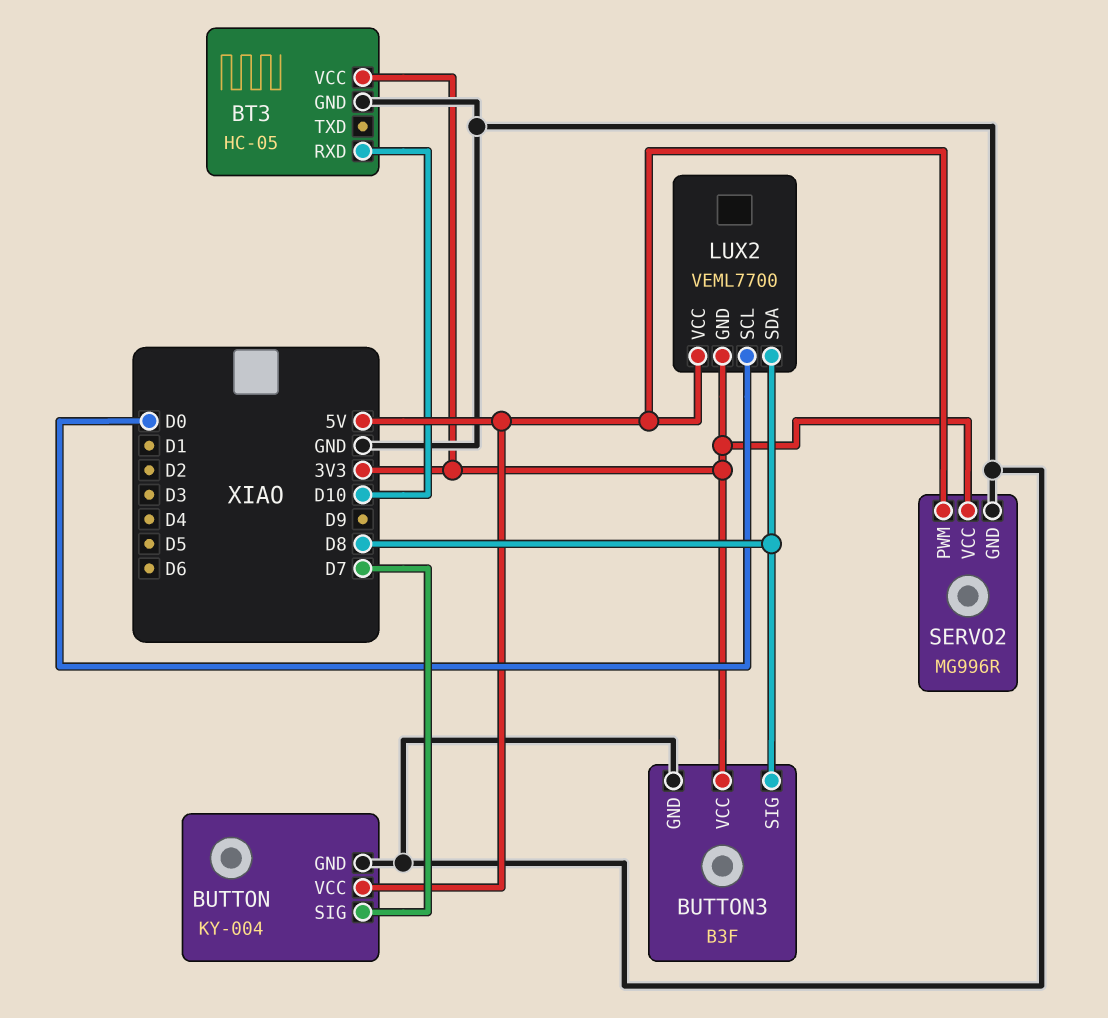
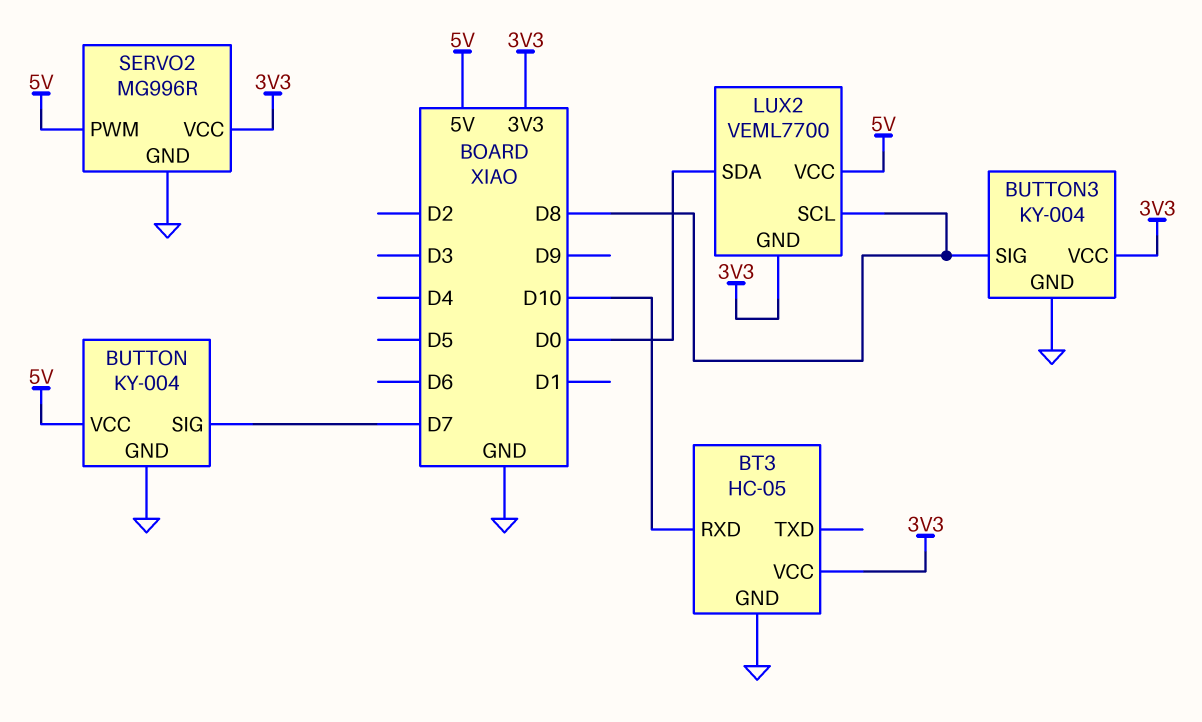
BUTTON3: B3F -> KY-004
LUX2 pin SCL: D0 -> D8
LUX2 pin SDA: D8 -> D0

